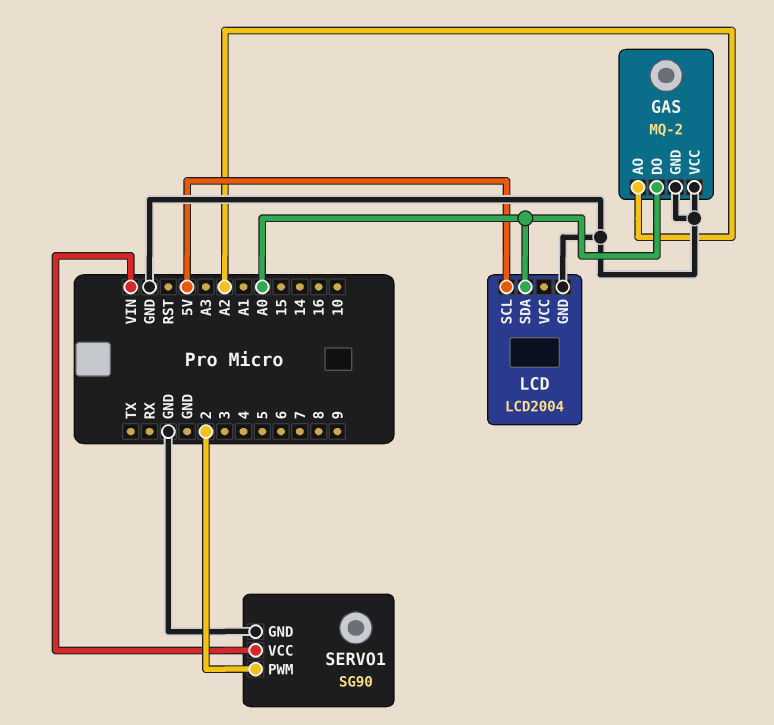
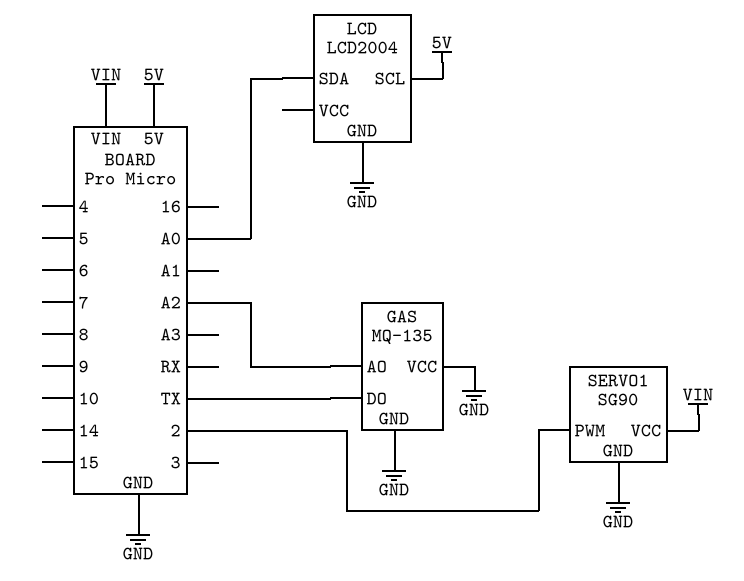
GAS: MQ-2 -> MQ-135
GAS pin DO: A0 -> TX

